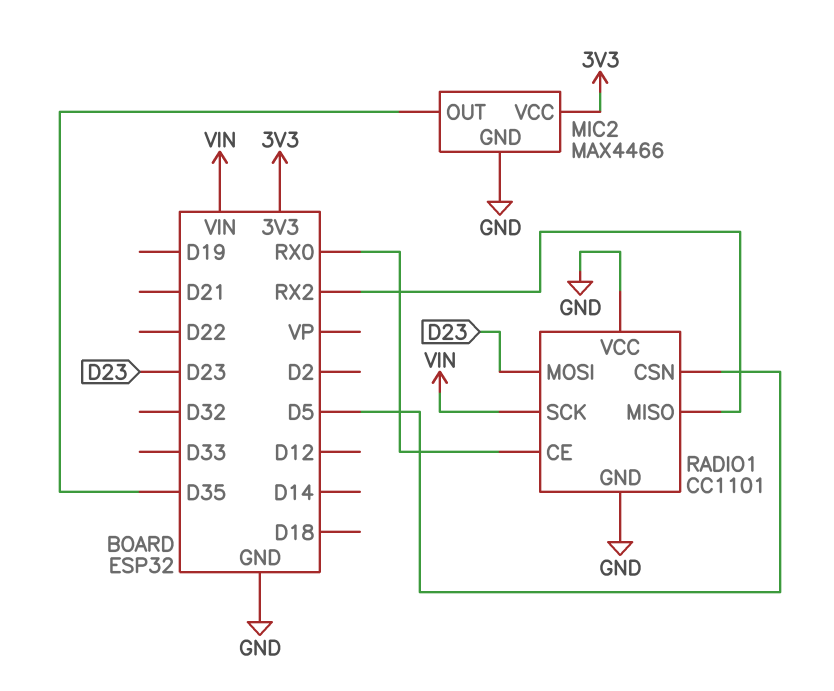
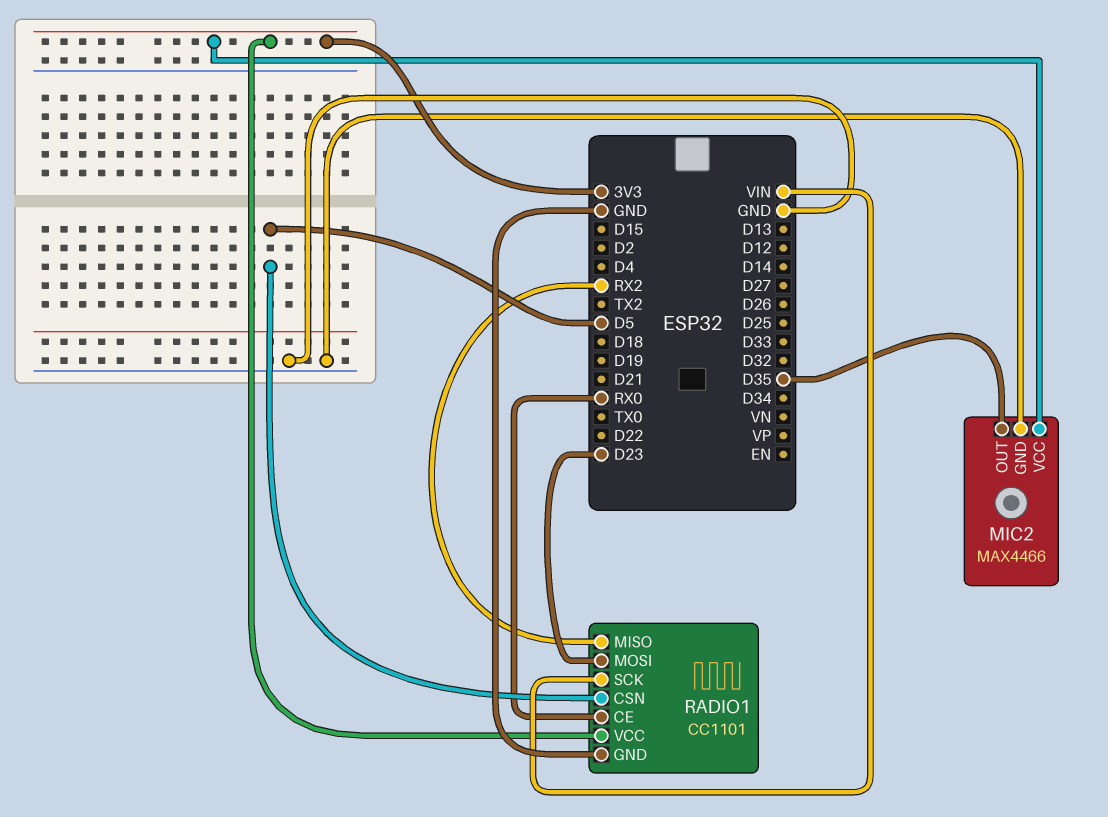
RADIO1 pin VCC: GND -> 3V3

